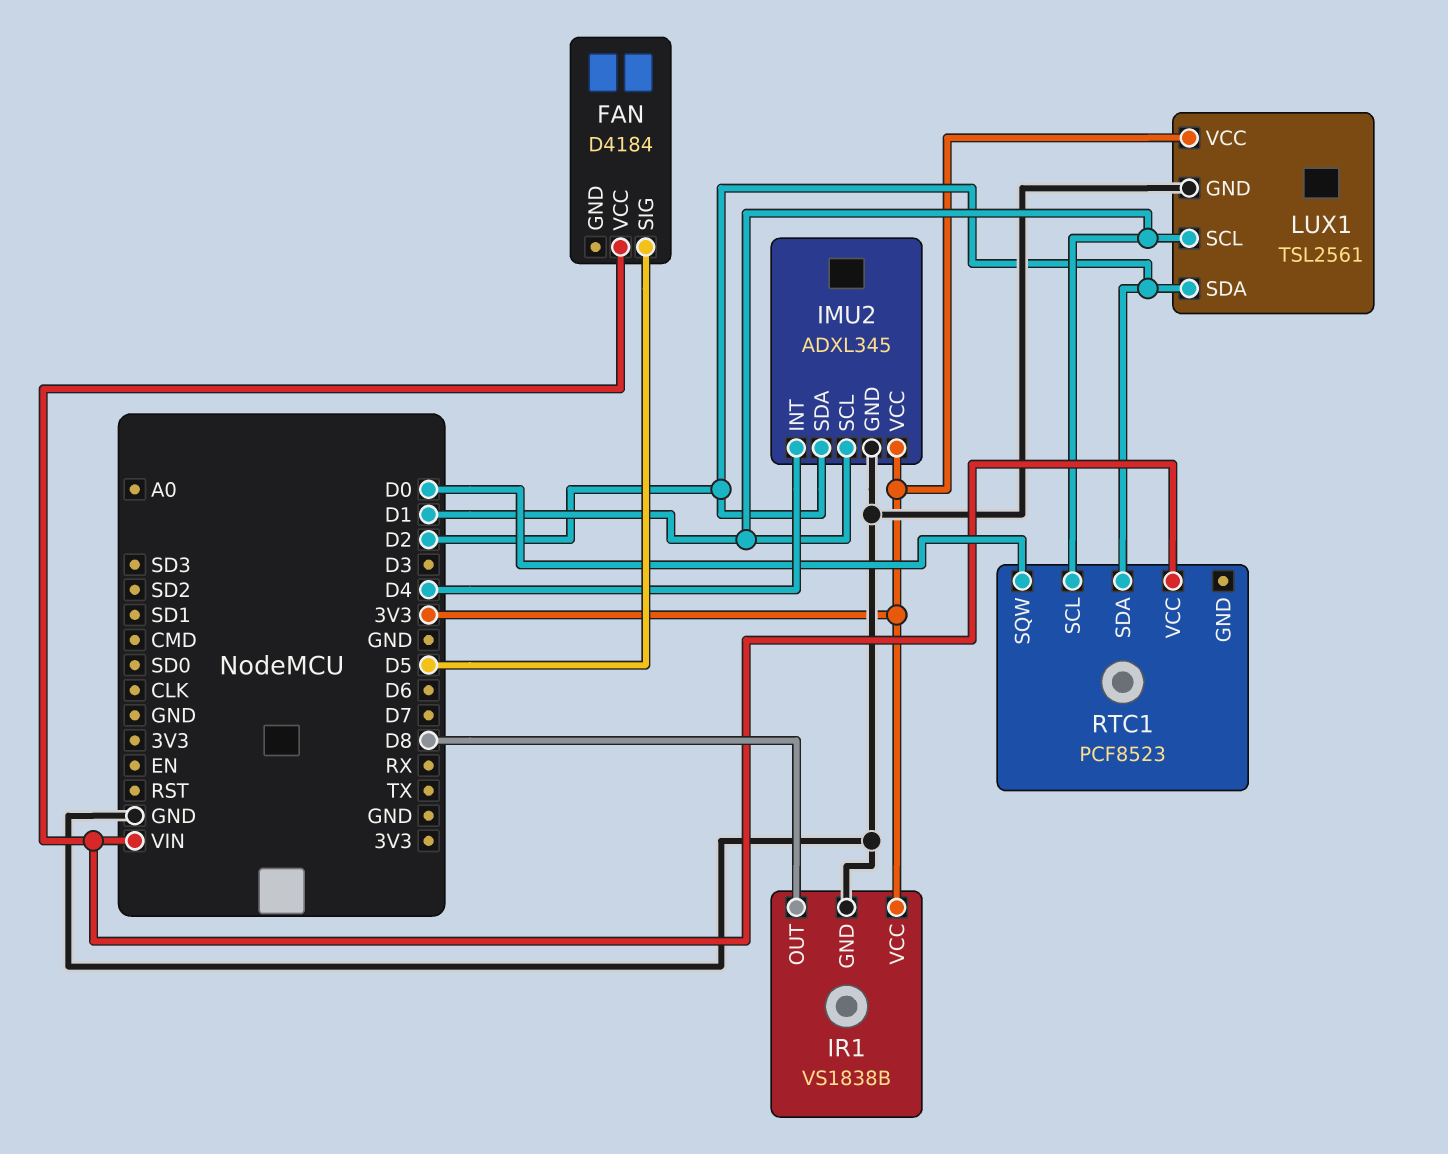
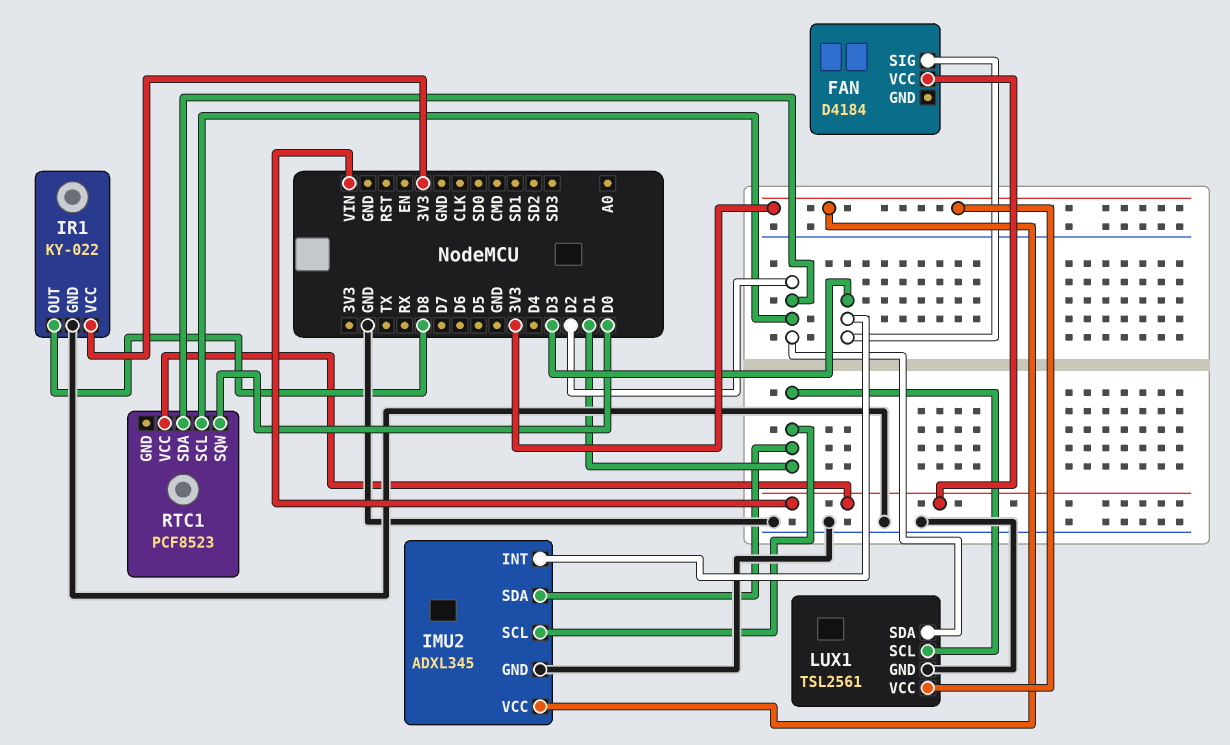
FAN pin SIG: D5 -> D3
IMU2 pin INT: D4 -> D3
IMU2 pin SDA: D2 -> D1
IR1: VS1838B -> KY-022
RTC1 pin SCL: D1 -> D2

